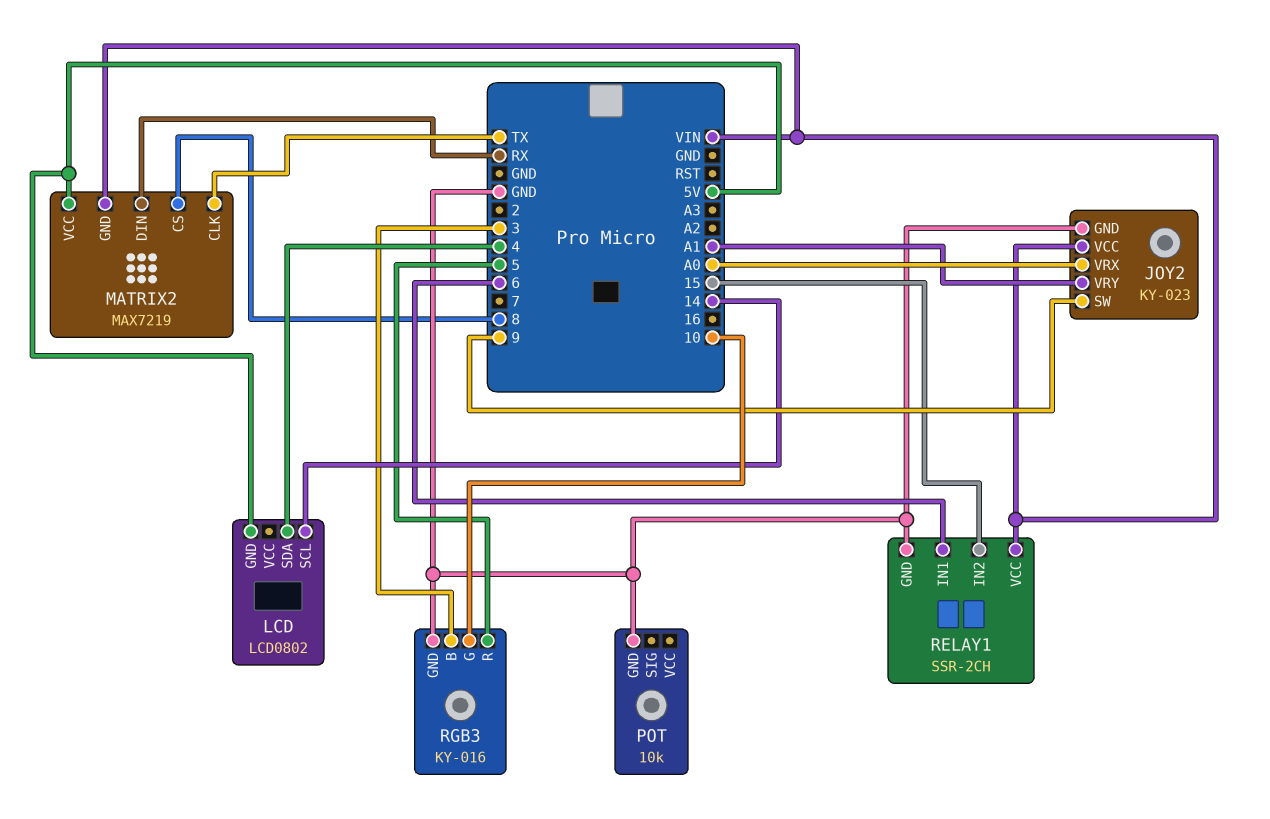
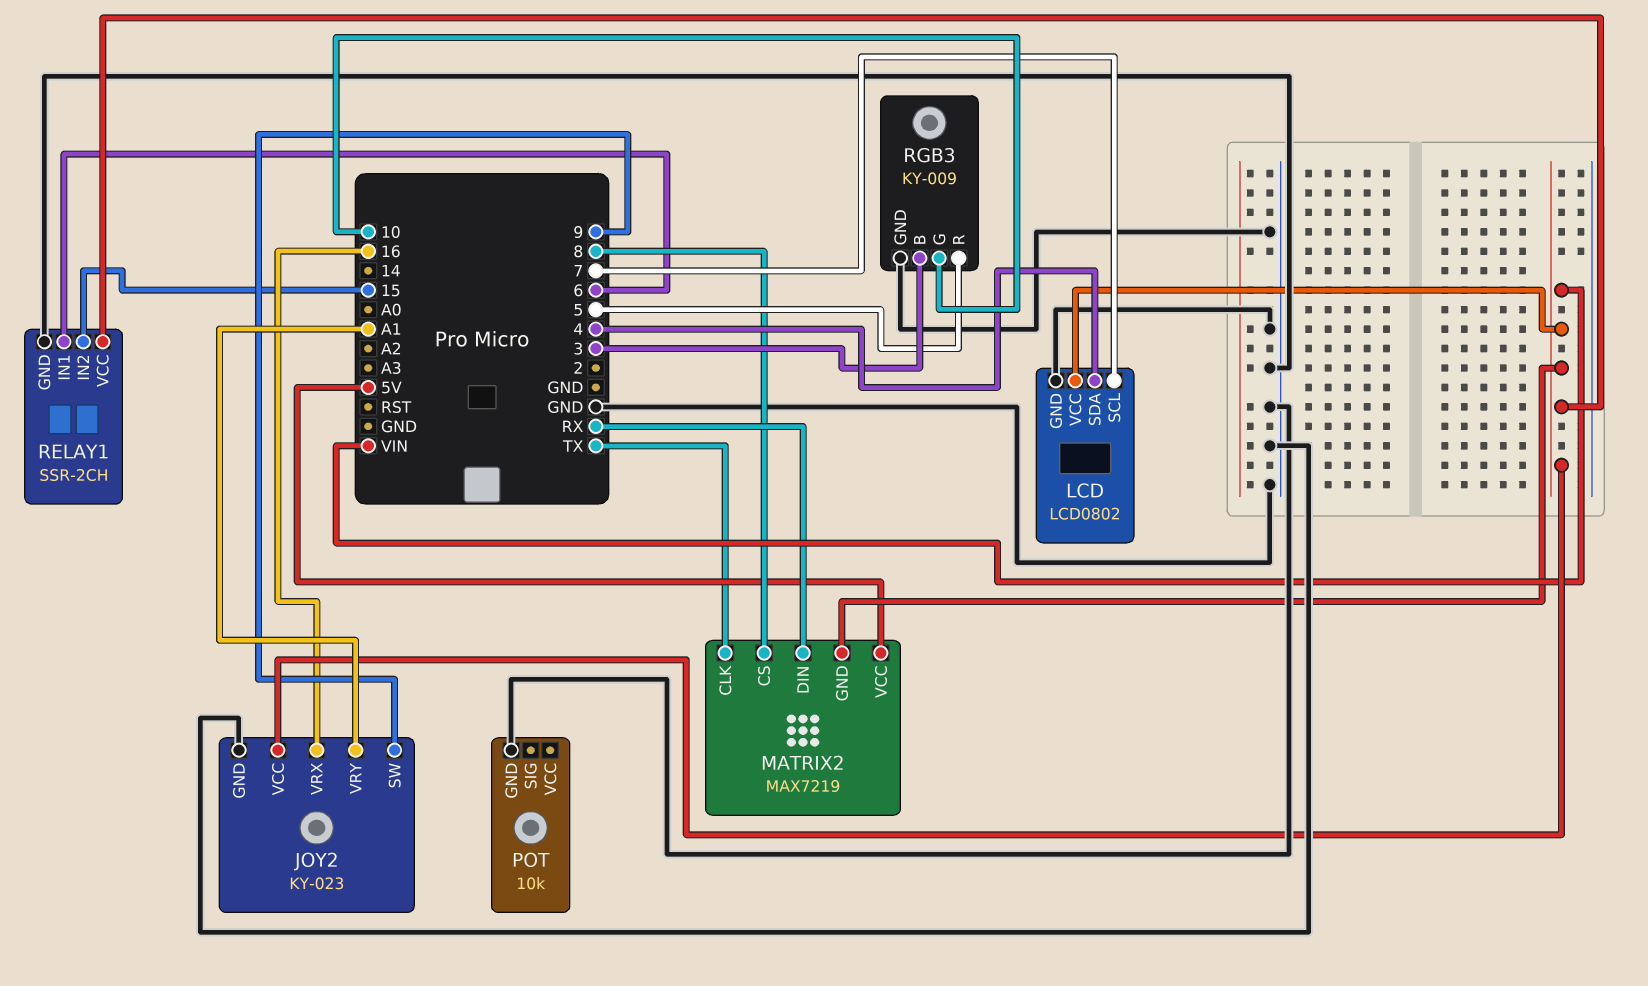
JOY2 pin VRX: A0 -> 16
LCD pin GND: 5V -> GND
LCD pin SCL: 14 -> 7
LCD pin VCC: none -> VIN
RGB3: KY-016 -> KY-009

